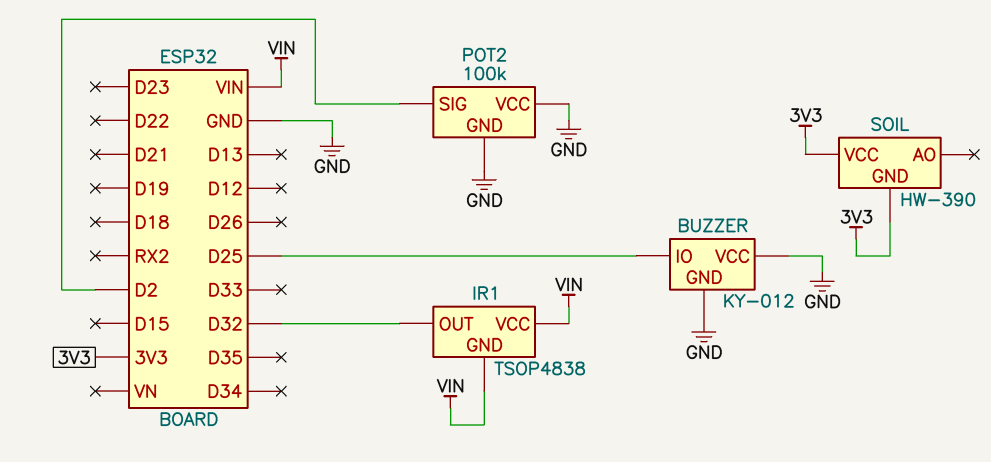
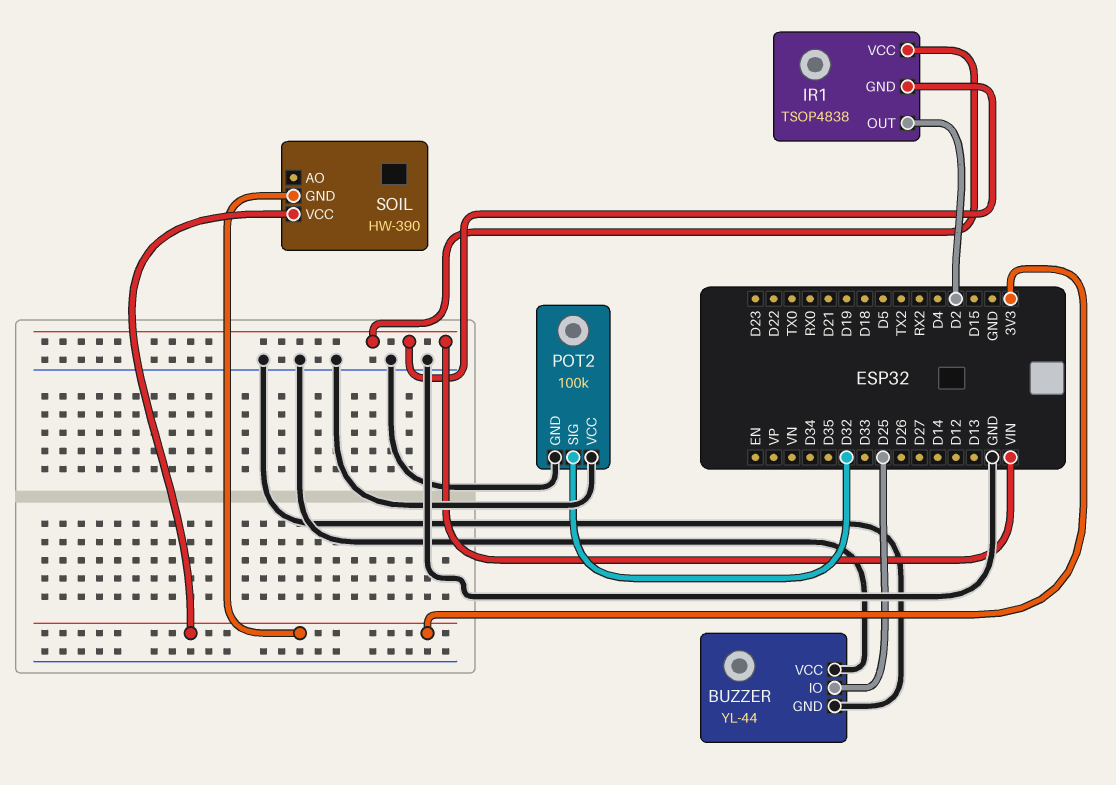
BUZZER: KY-012 -> YL-44
IR1 pin OUT: D32 -> D2
POT2 pin SIG: D2 -> D32

